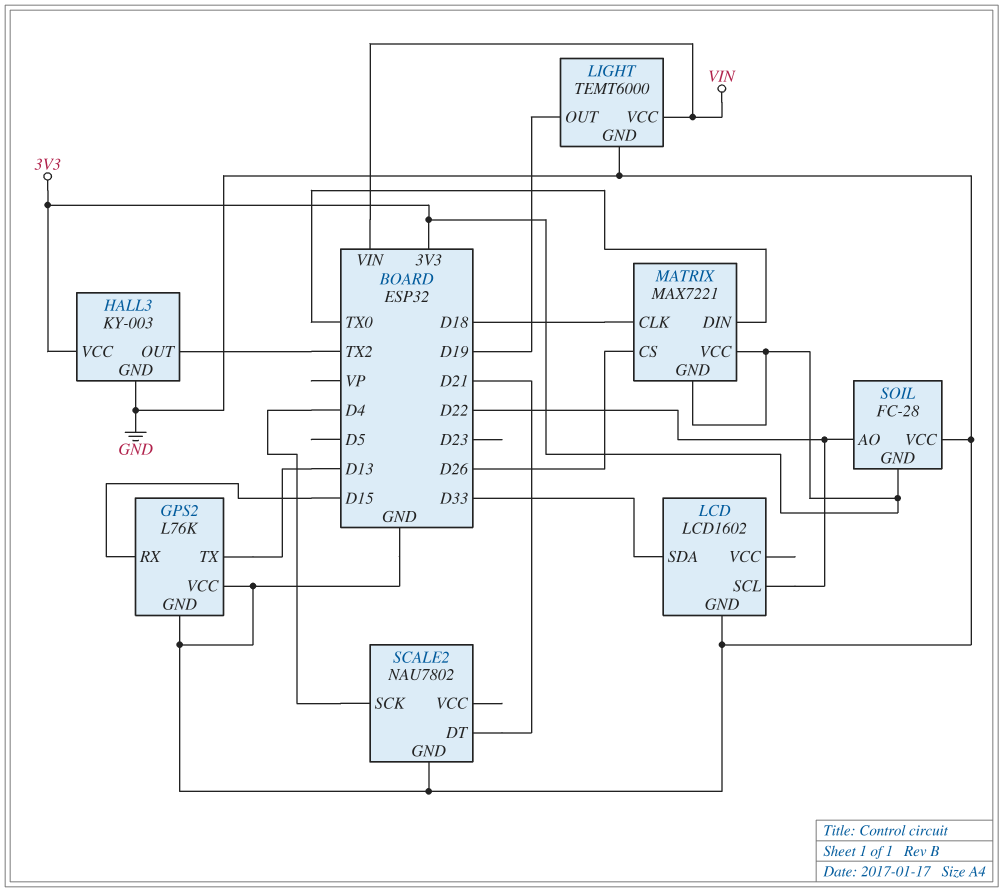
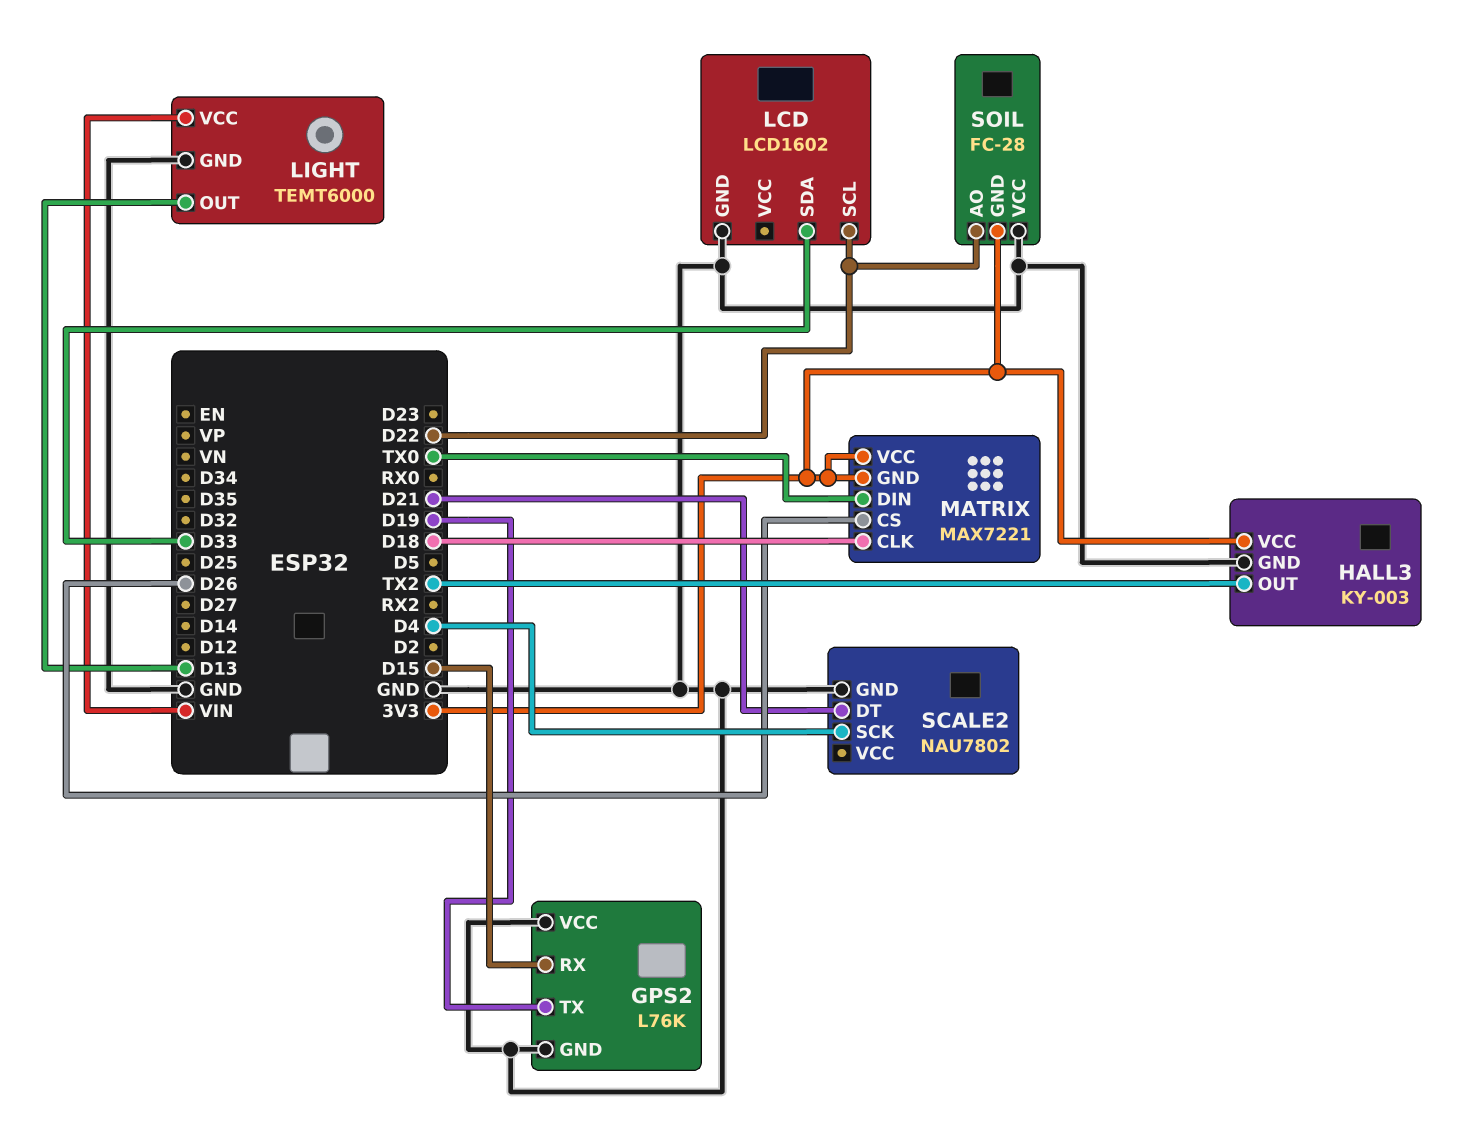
GPS2 pin TX: D13 -> D19
LIGHT pin OUT: D19 -> D13

